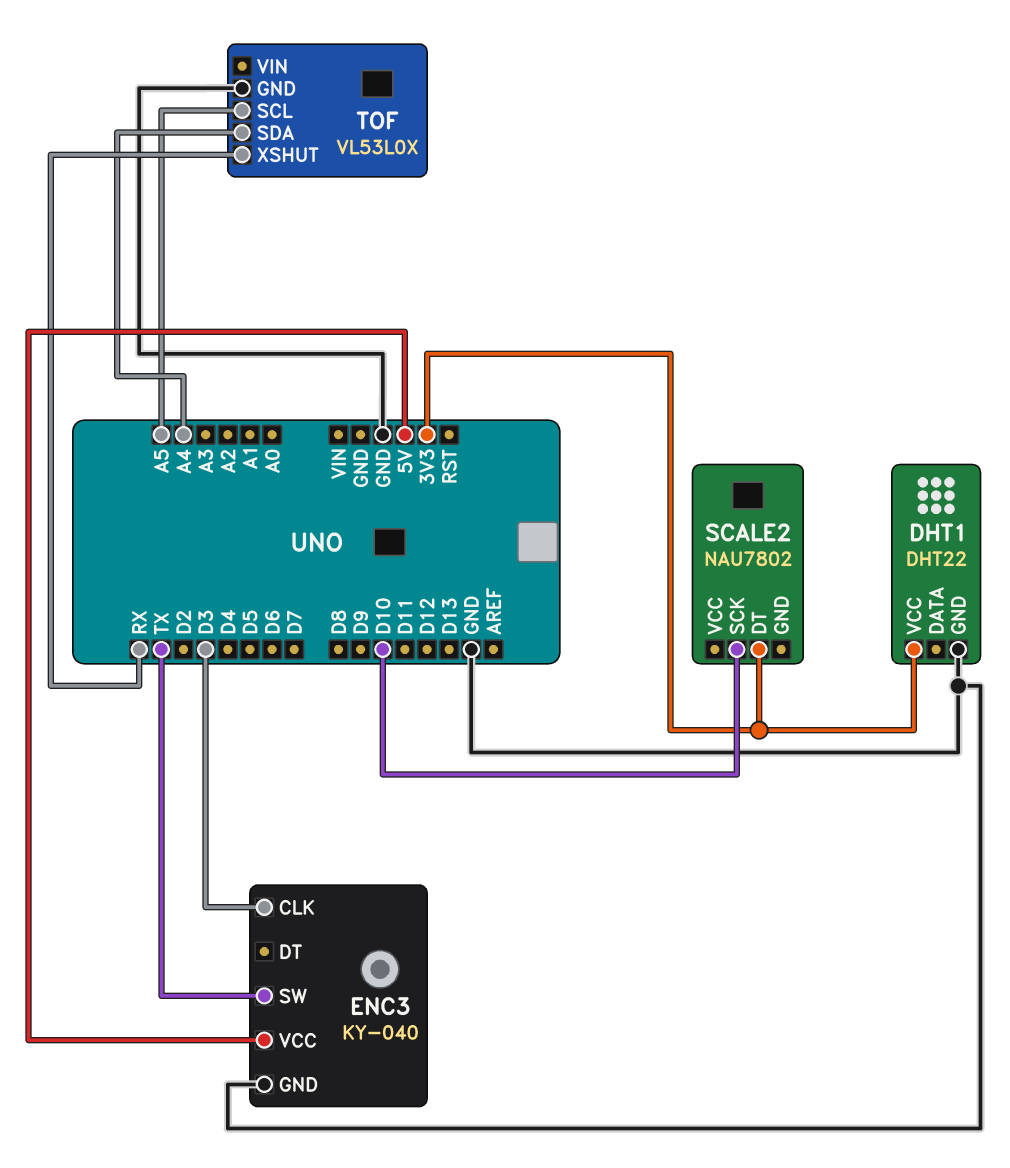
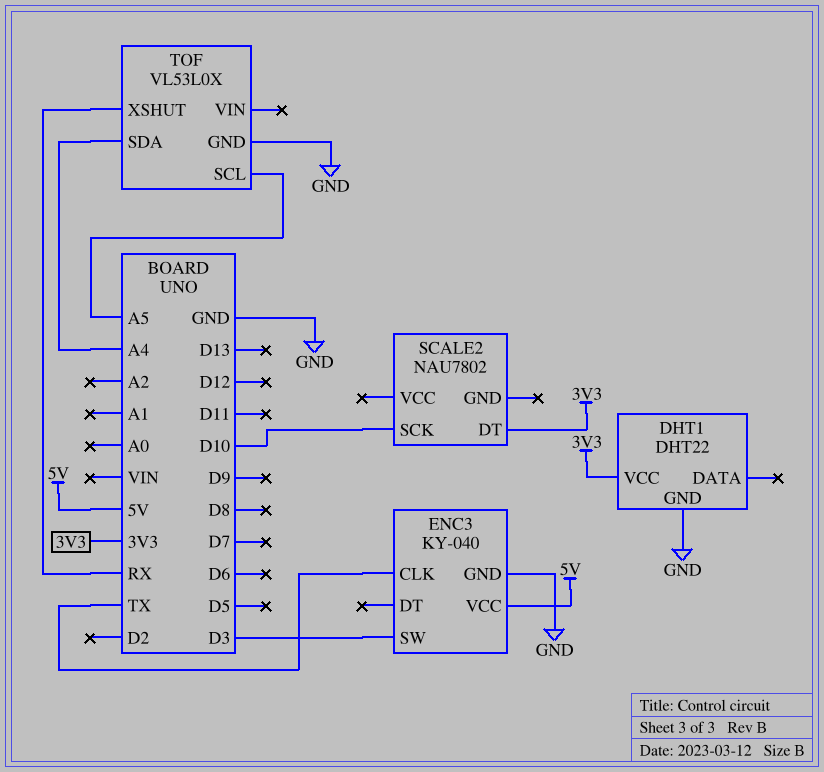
ENC3 pin CLK: D3 -> TX
ENC3 pin SW: TX -> D3

